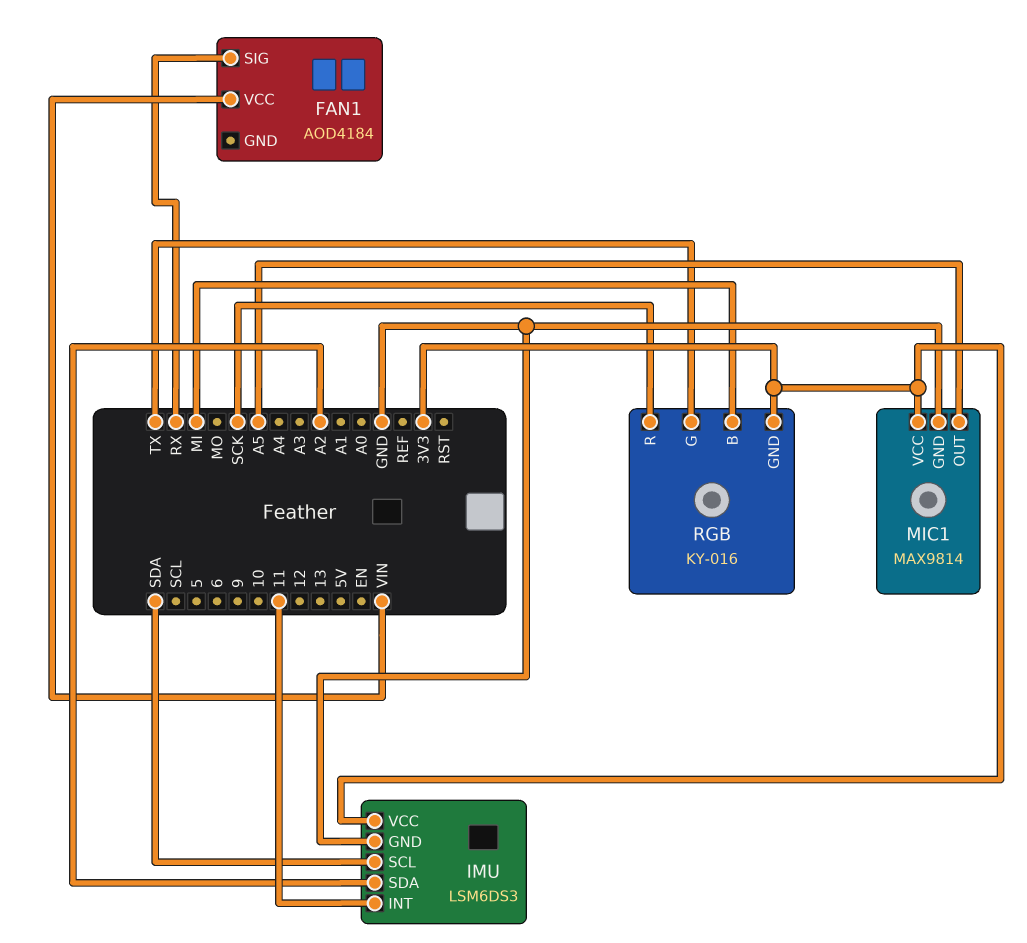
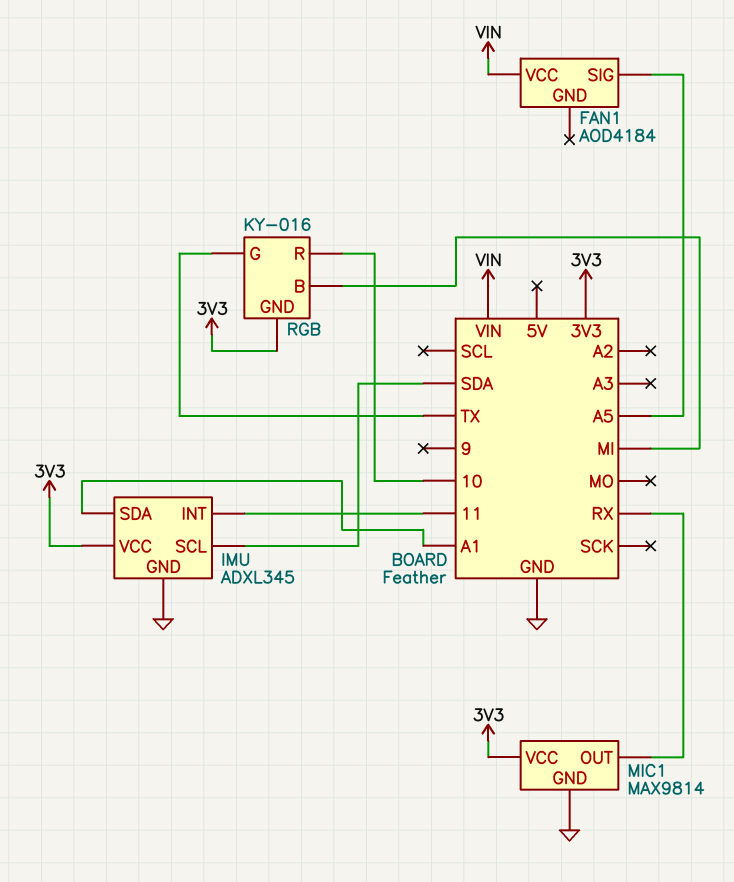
FAN1 pin SIG: RX -> A5
IMU: LSM6DS3 -> ADXL345
IMU pin SDA: A2 -> A1
MIC1 pin OUT: A5 -> RX
RGB pin R: SCK -> 10

